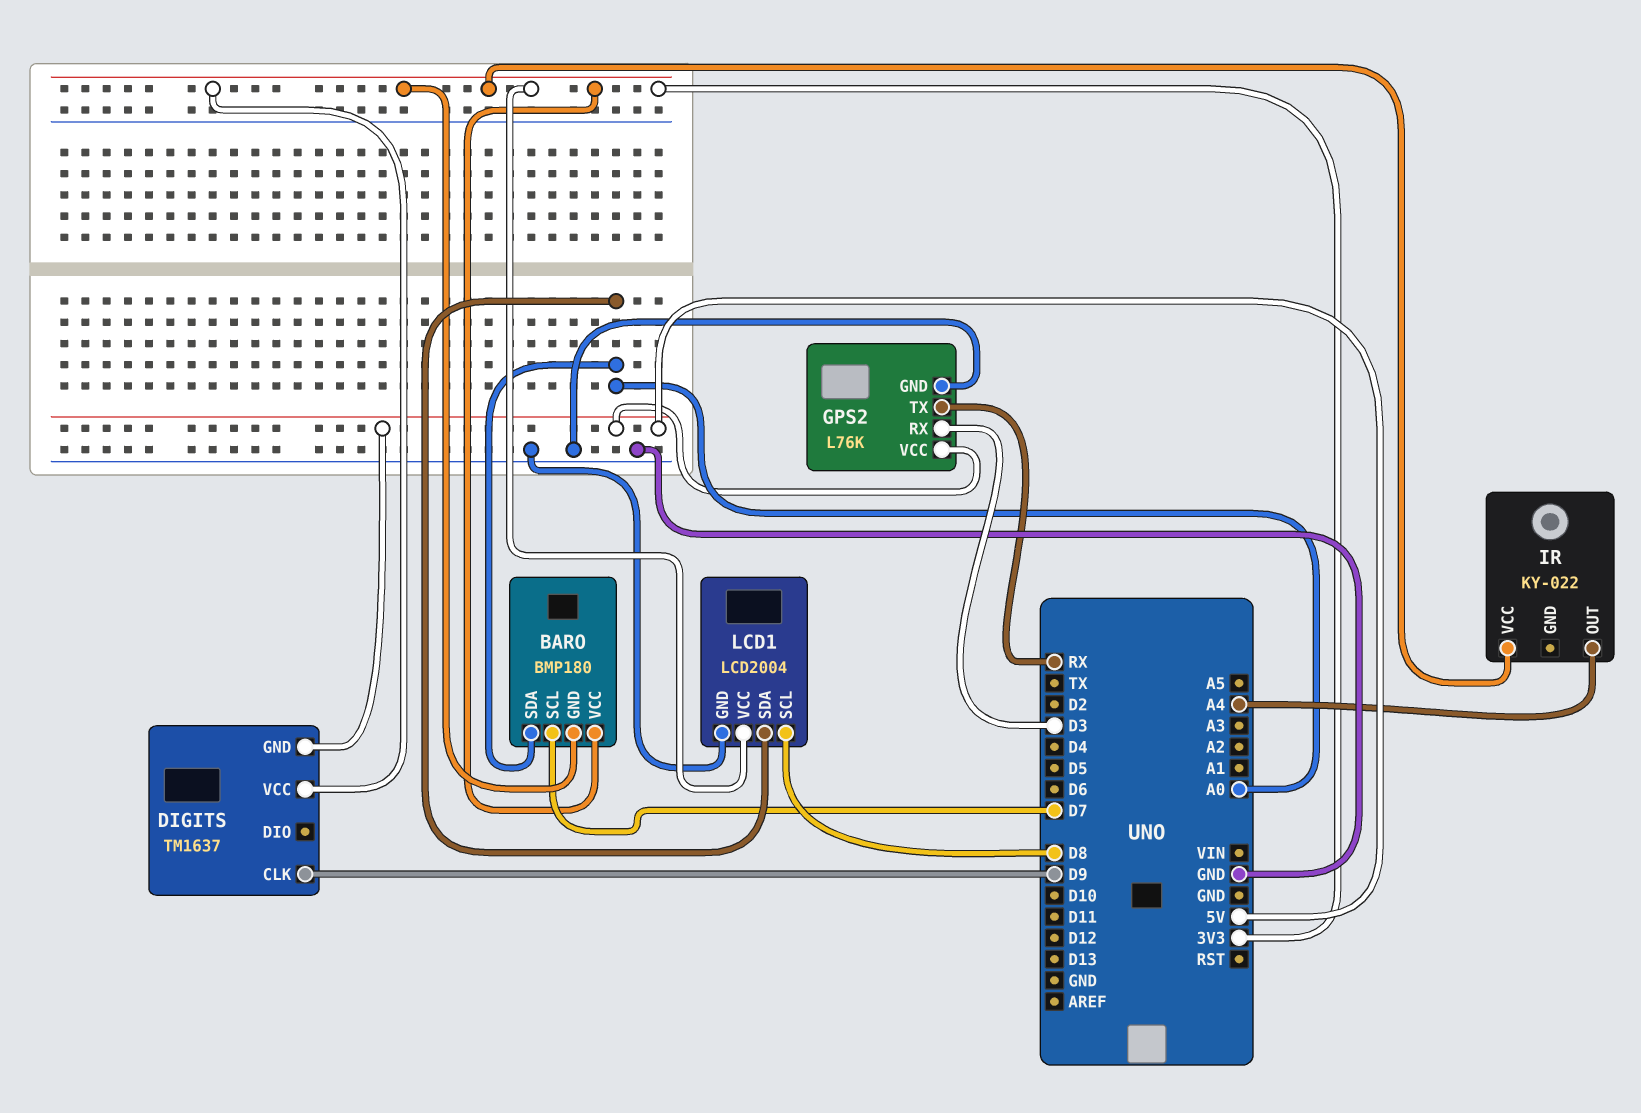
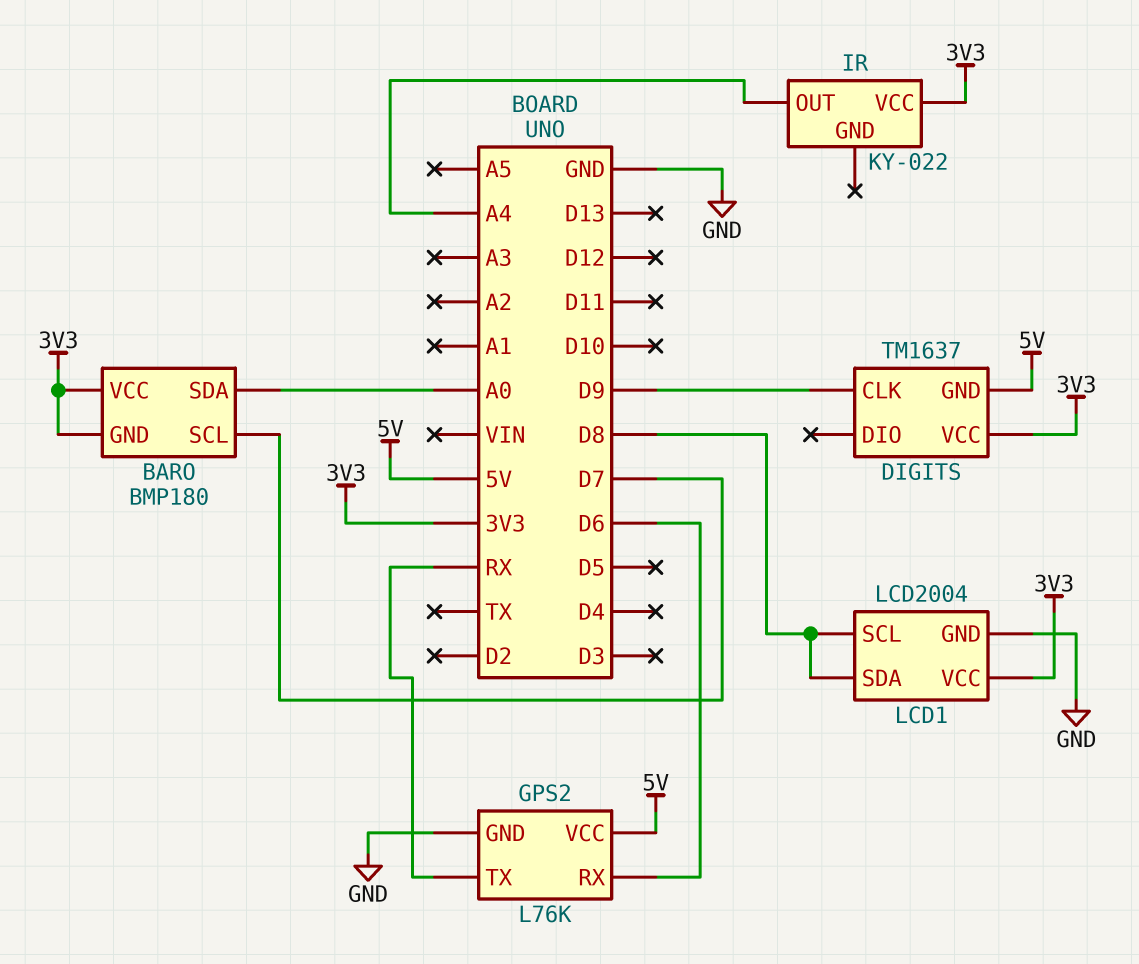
GPS2 pin RX: D3 -> D6
LCD1 pin SDA: A0 -> D8

